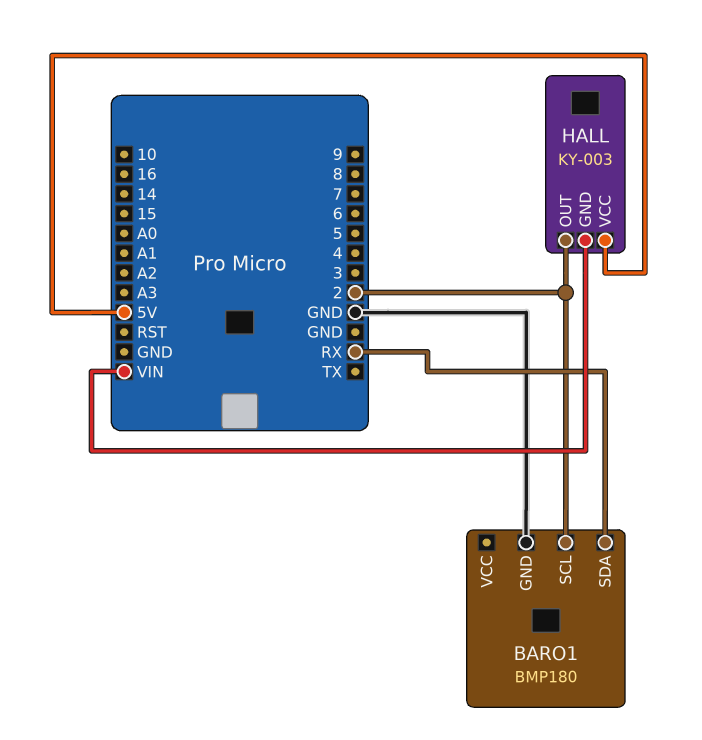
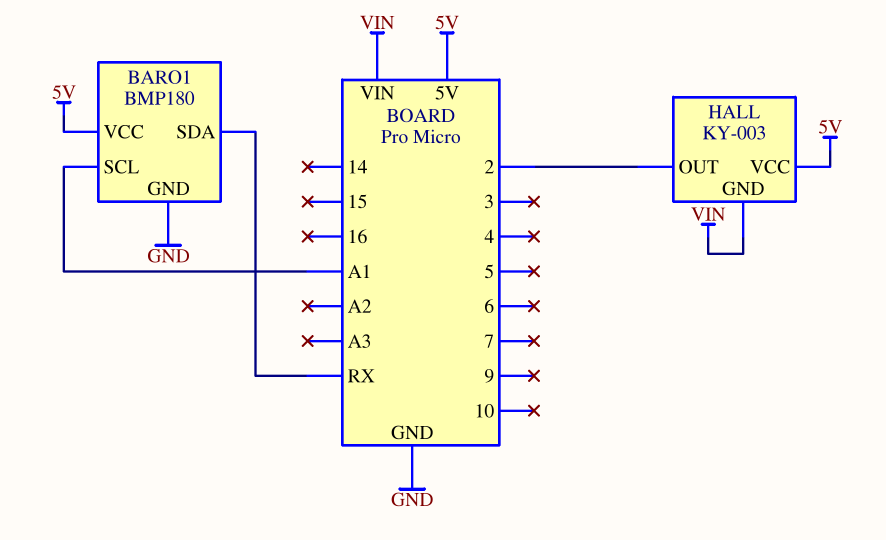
BARO1 pin SCL: 2 -> A1
BARO1 pin VCC: none -> 5V

